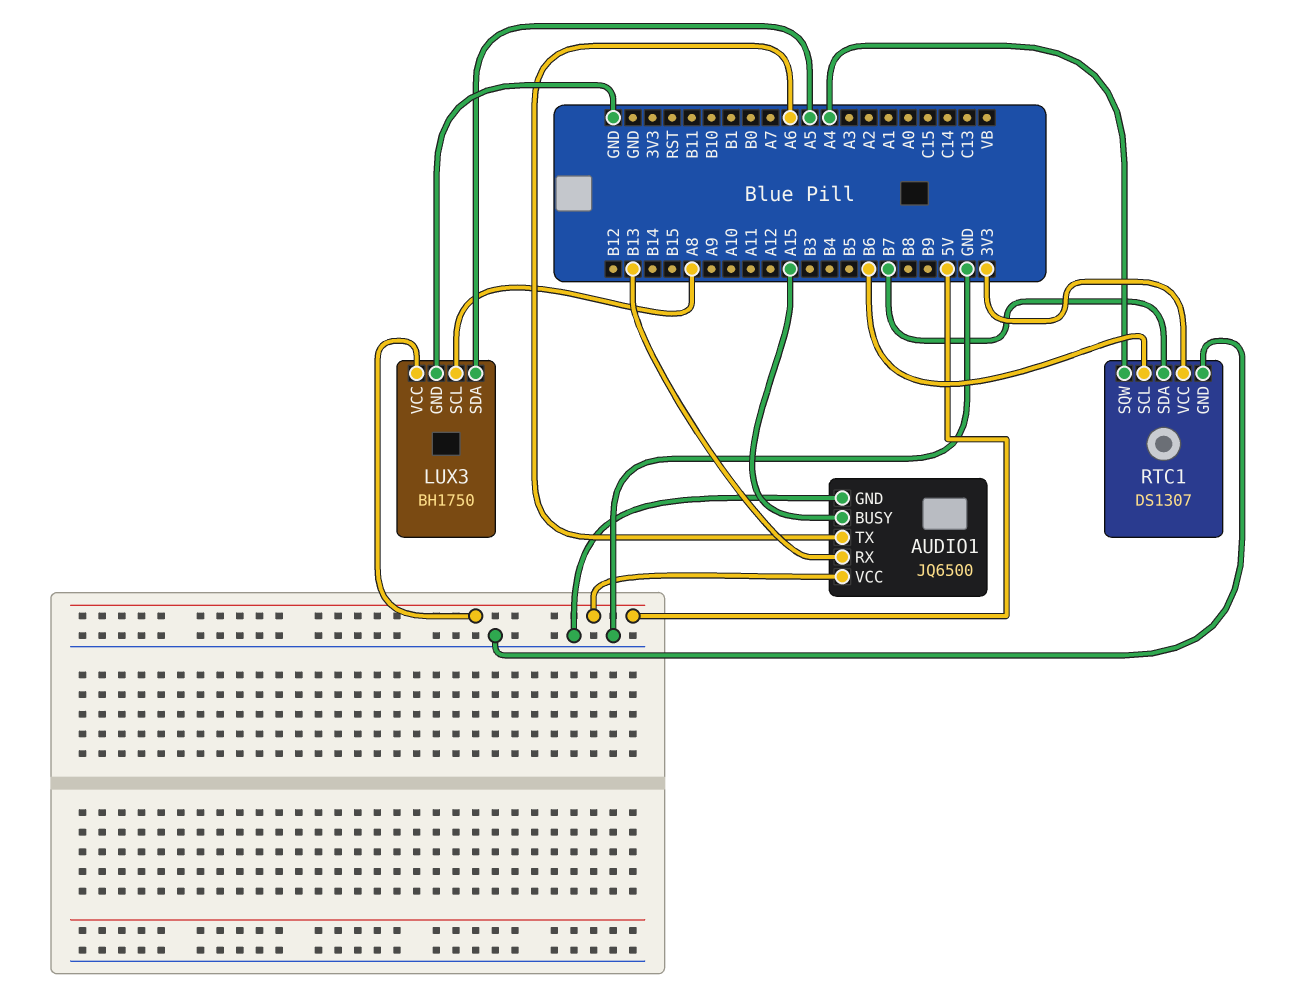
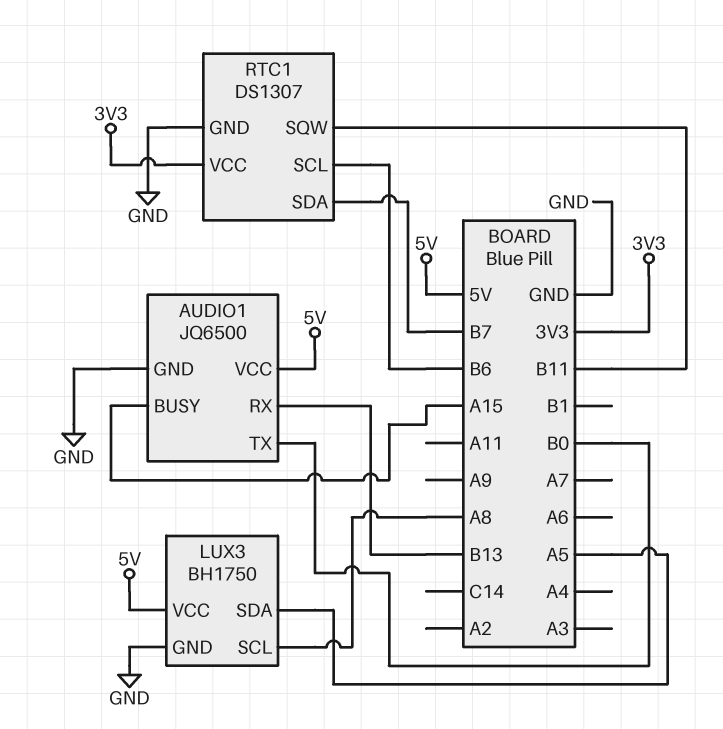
AUDIO1 pin TX: A6 -> B0
RTC1 pin SQW: A4 -> B11

